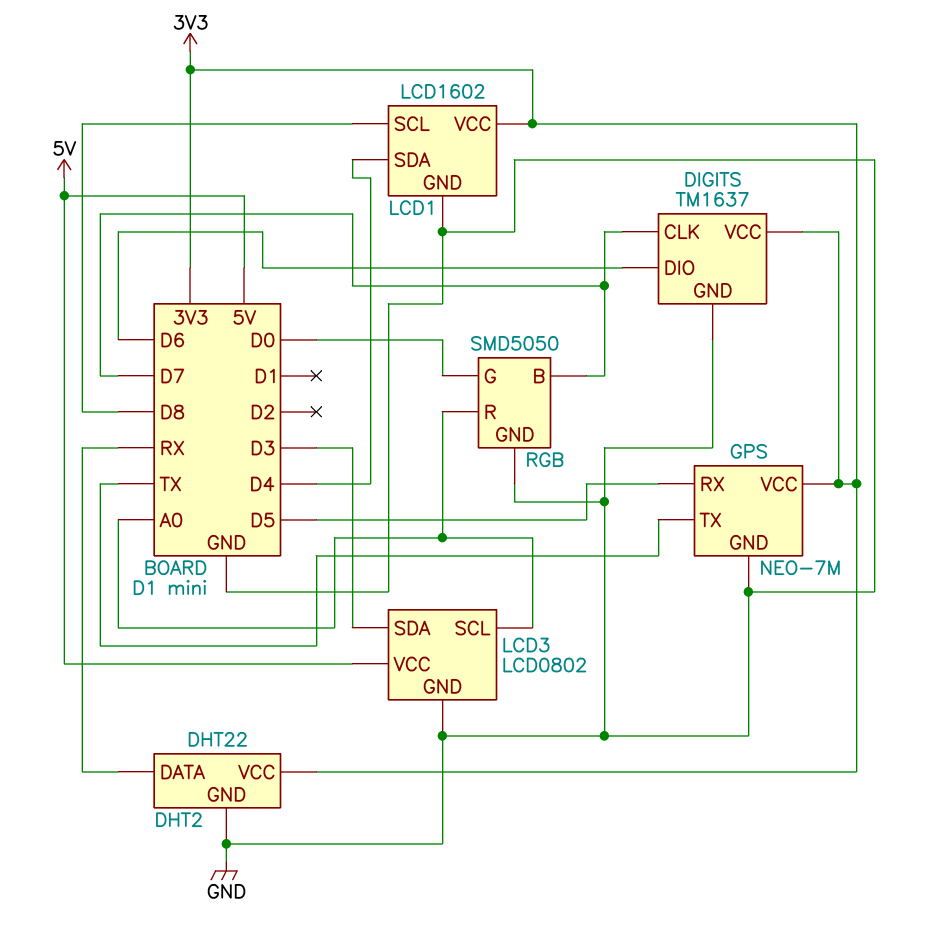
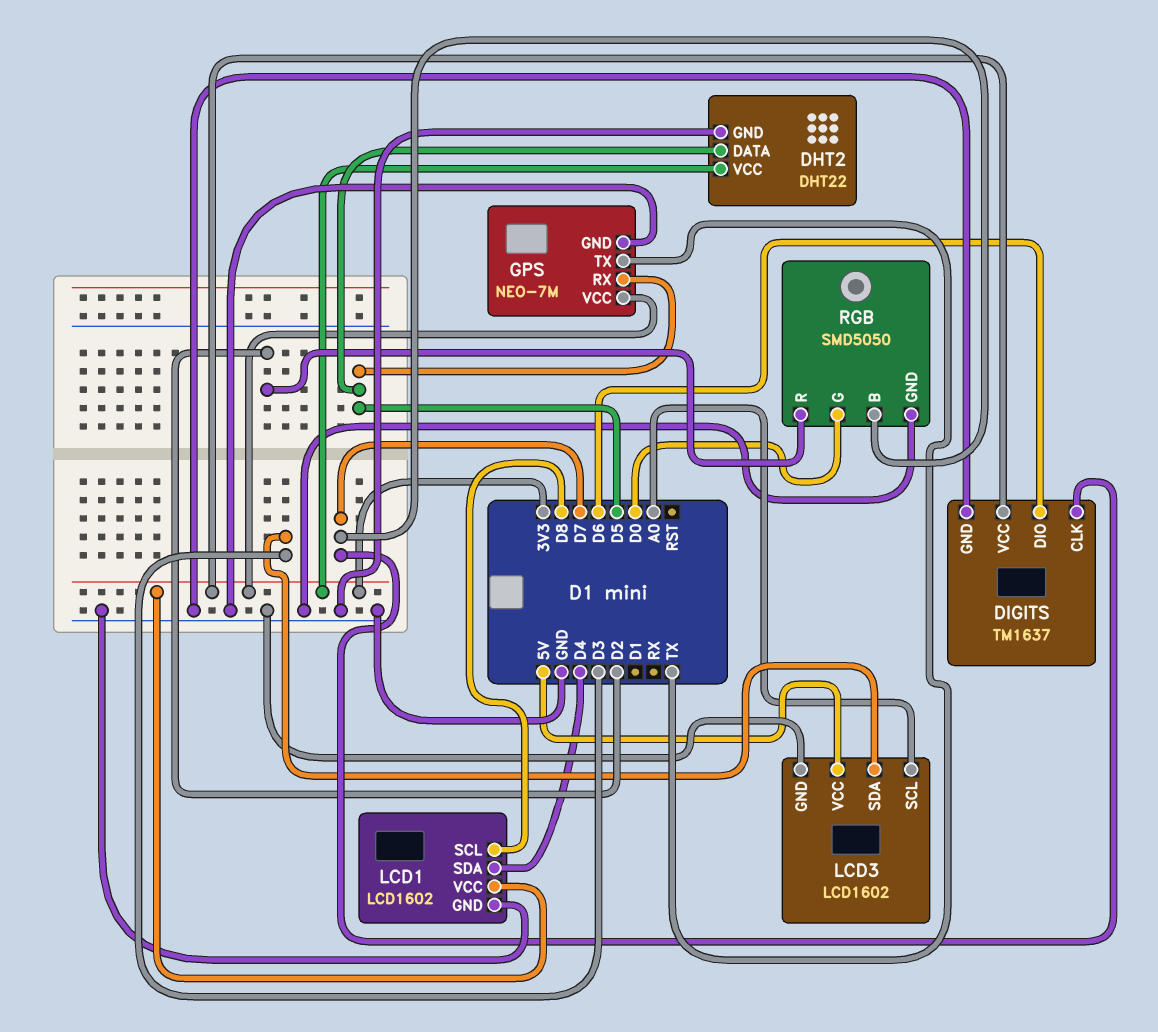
DHT2 pin DATA: RX -> D5
LCD3: LCD0802 -> LCD1602
RGB pin R: A0 -> D2

